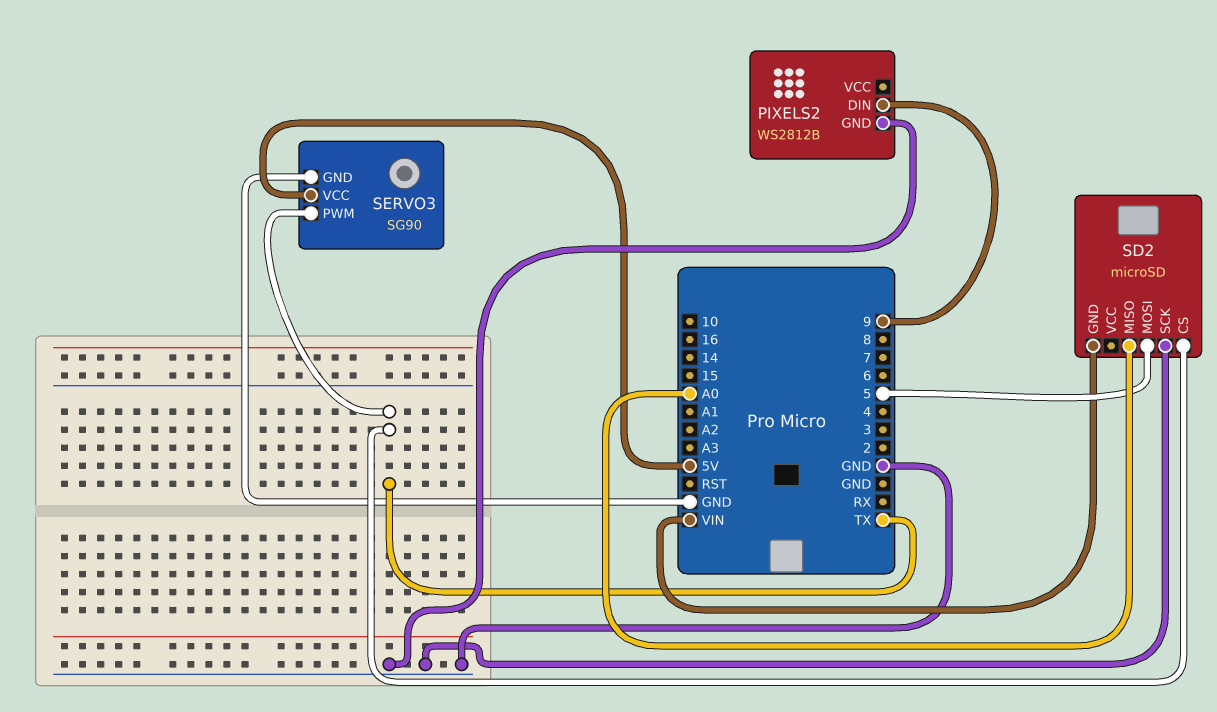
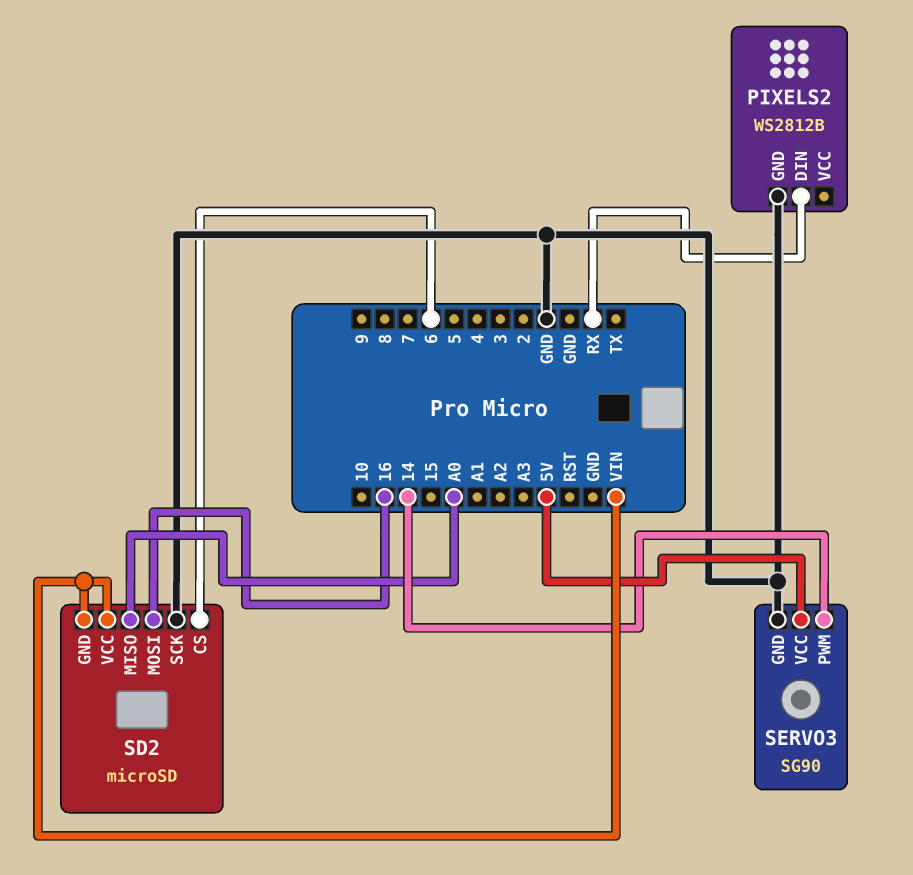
PIXELS2 pin DIN: 9 -> RX
SD2 pin CS: TX -> 6
SD2 pin MOSI: 5 -> 16
SD2 pin VCC: none -> VIN
SERVO3 pin PWM: TX -> 14

